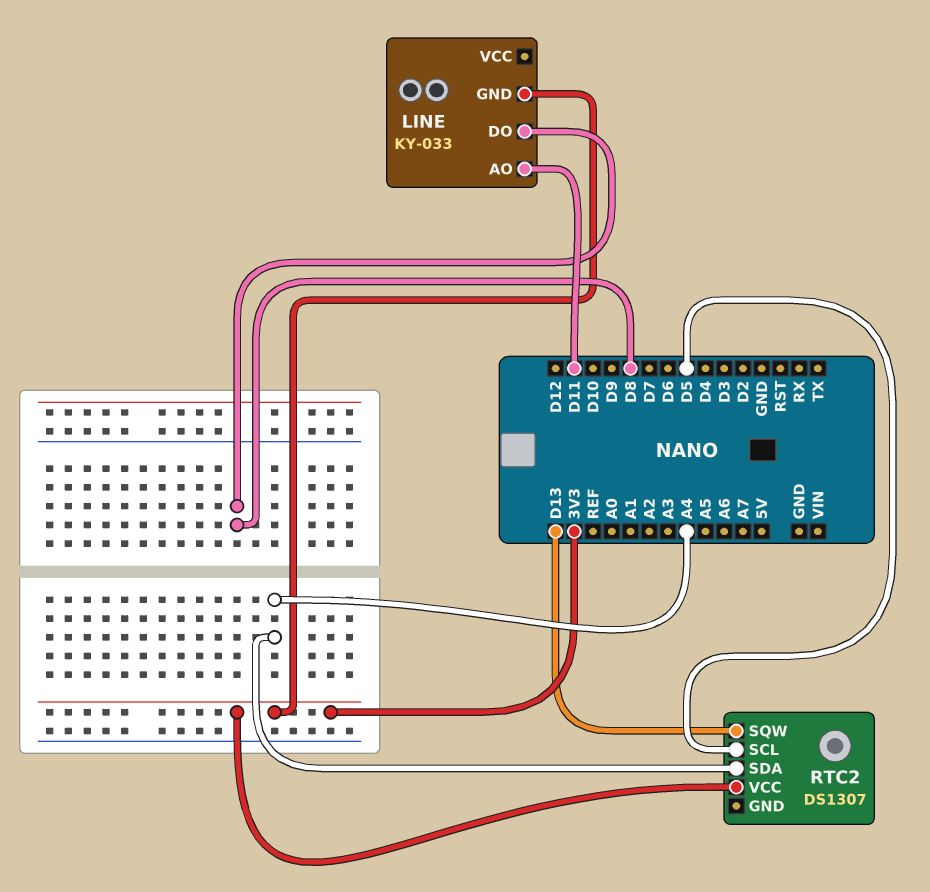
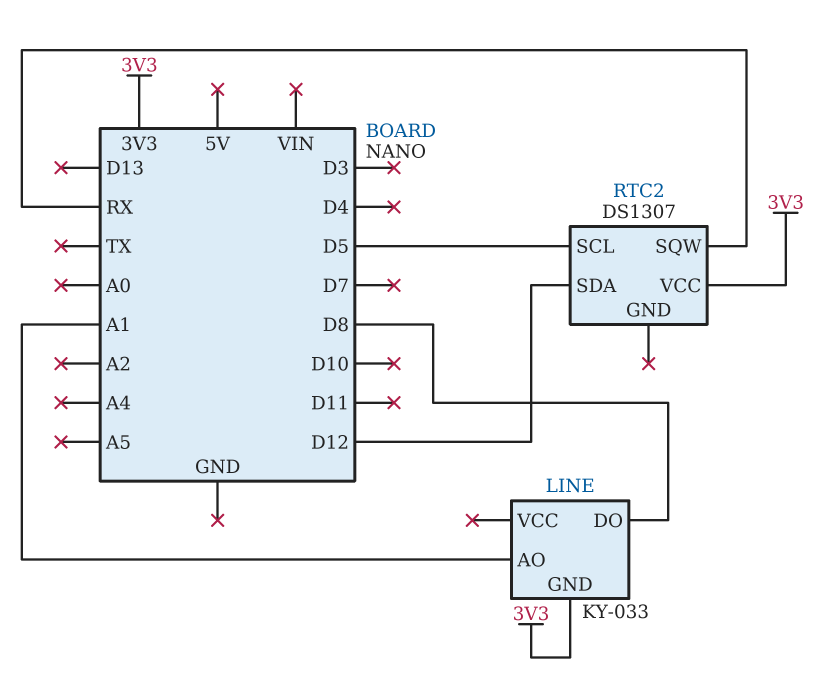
LINE pin AO: D11 -> A1
RTC2 pin SDA: A4 -> D12
RTC2 pin SQW: D13 -> RX

